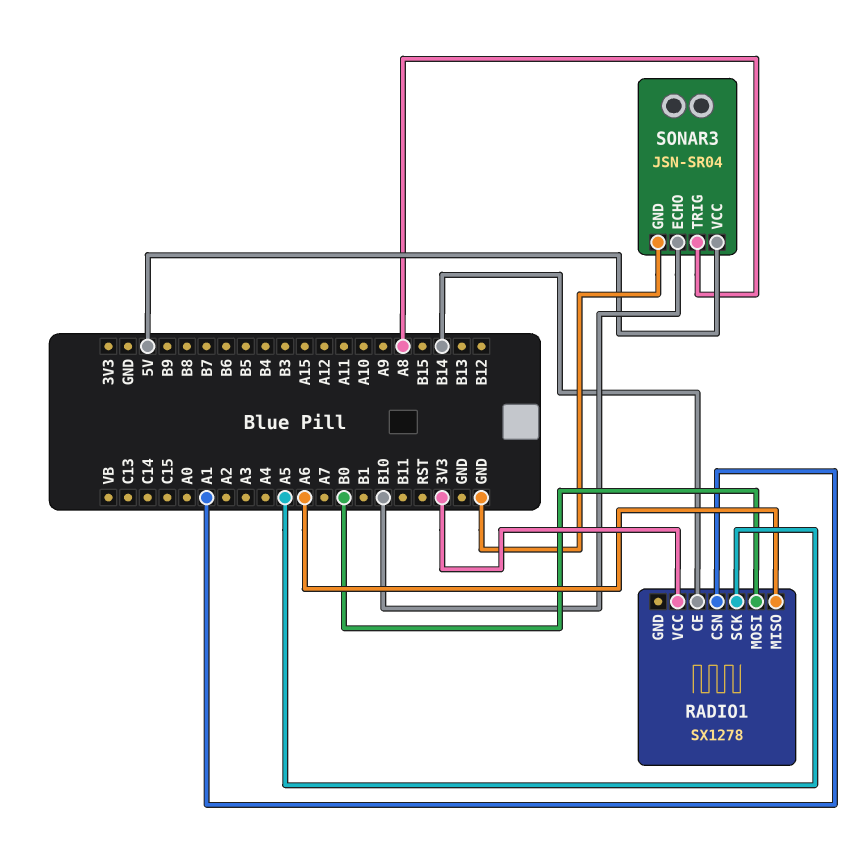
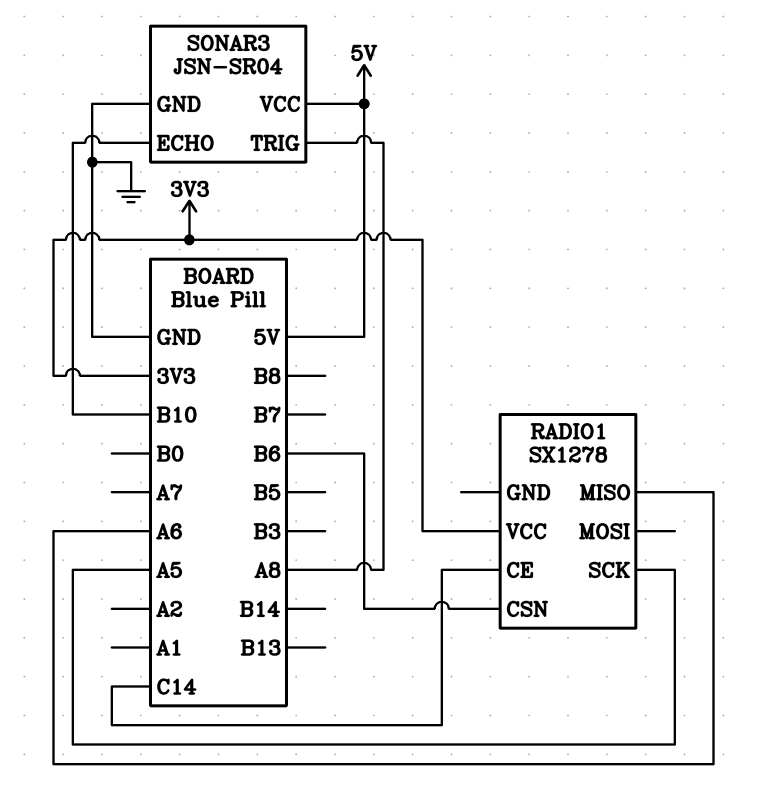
RADIO1 pin CE: B14 -> C14
RADIO1 pin CSN: A1 -> B6
RADIO1 pin MOSI: B0 -> none

